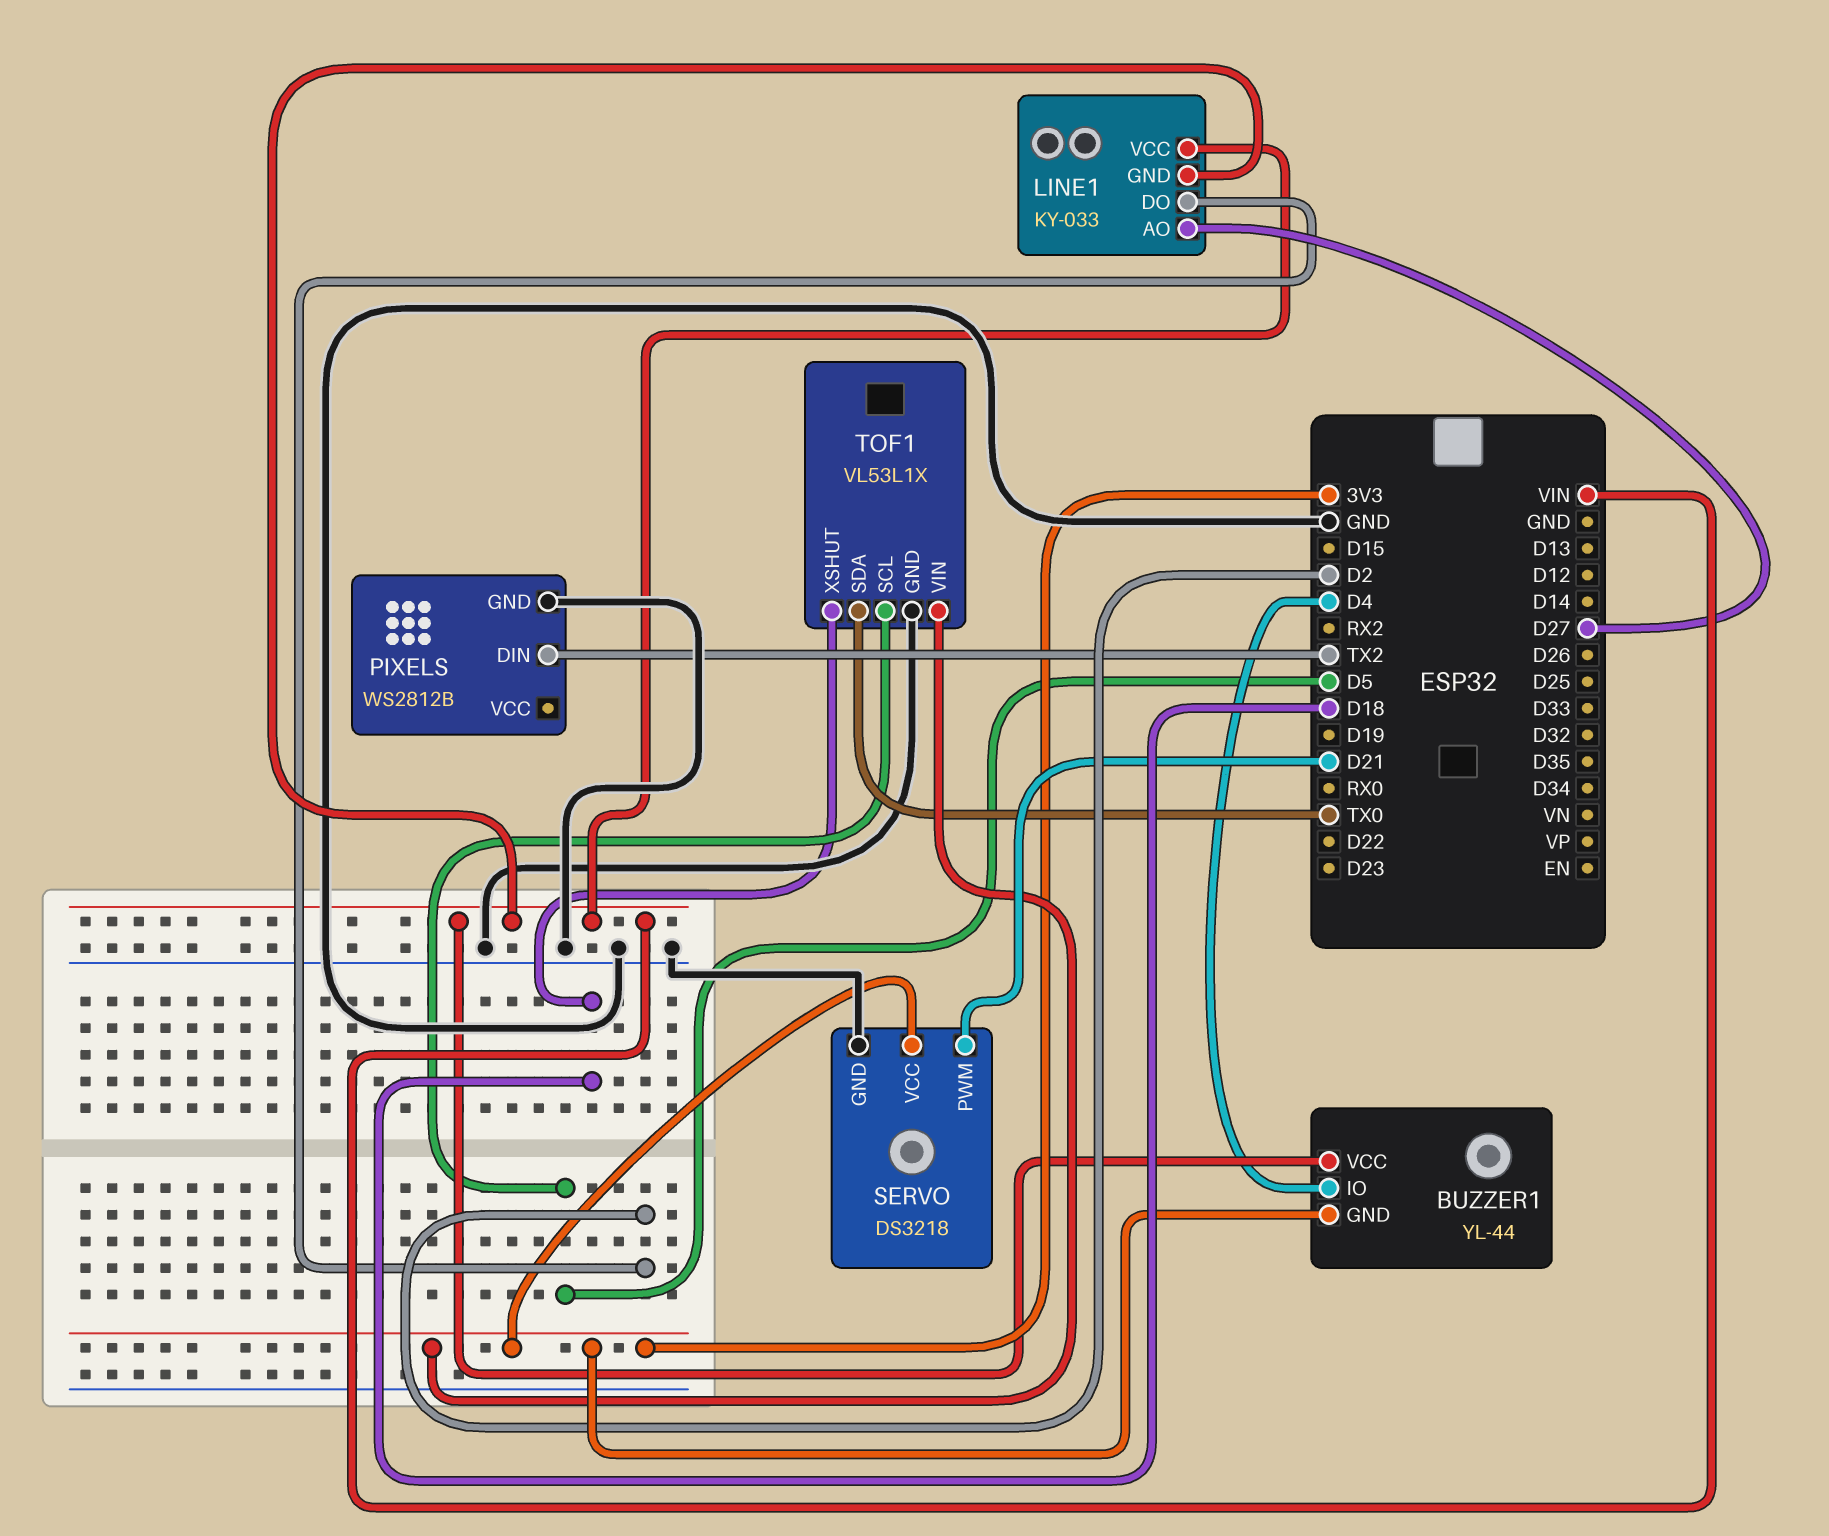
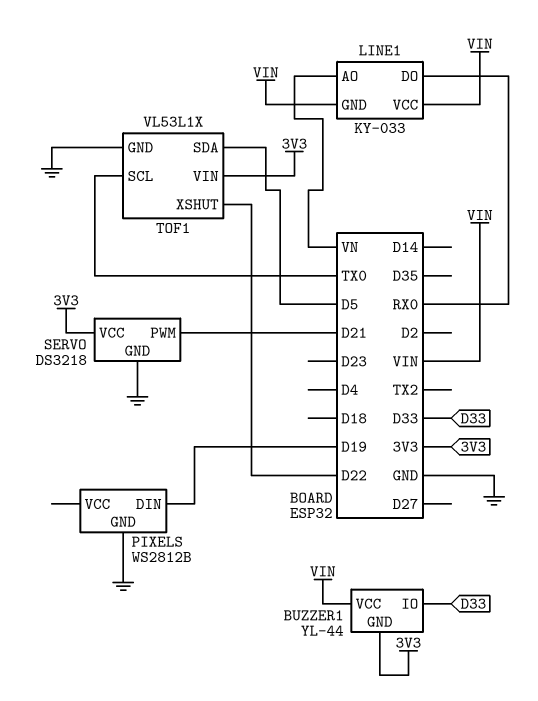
BUZZER1 pin IO: D4 -> D33
LINE1 pin AO: D27 -> VN
LINE1 pin DO: D2 -> RX0
PIXELS pin DIN: TX2 -> D19
TOF1 pin SCL: D5 -> TX0
TOF1 pin SDA: TX0 -> D5
TOF1 pin XSHUT: D18 -> D22

